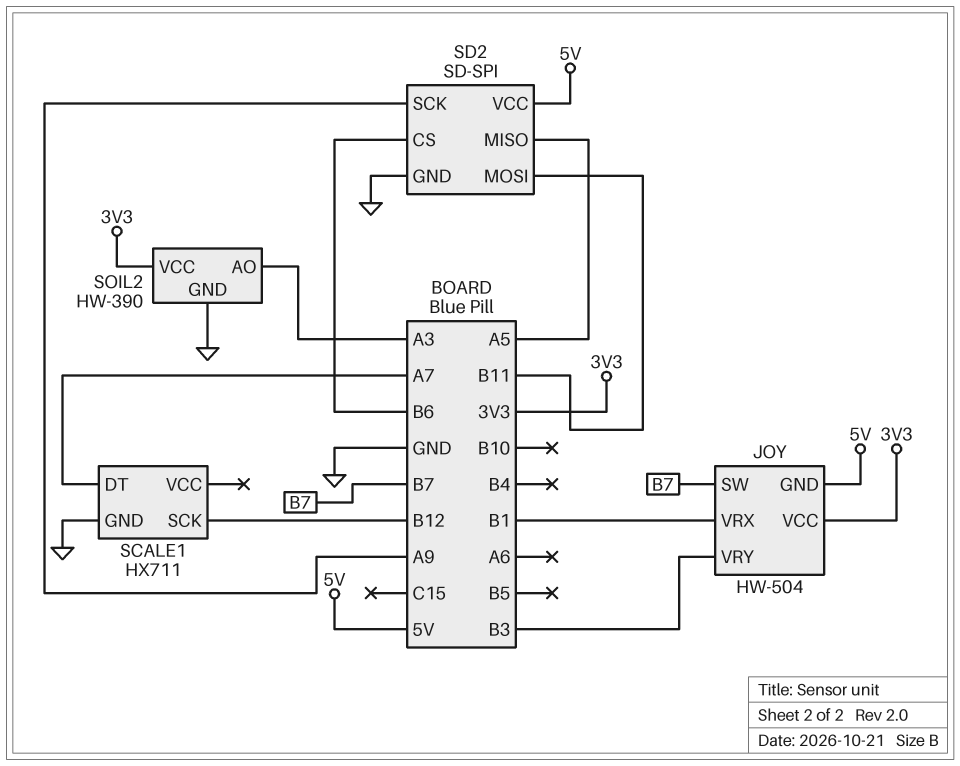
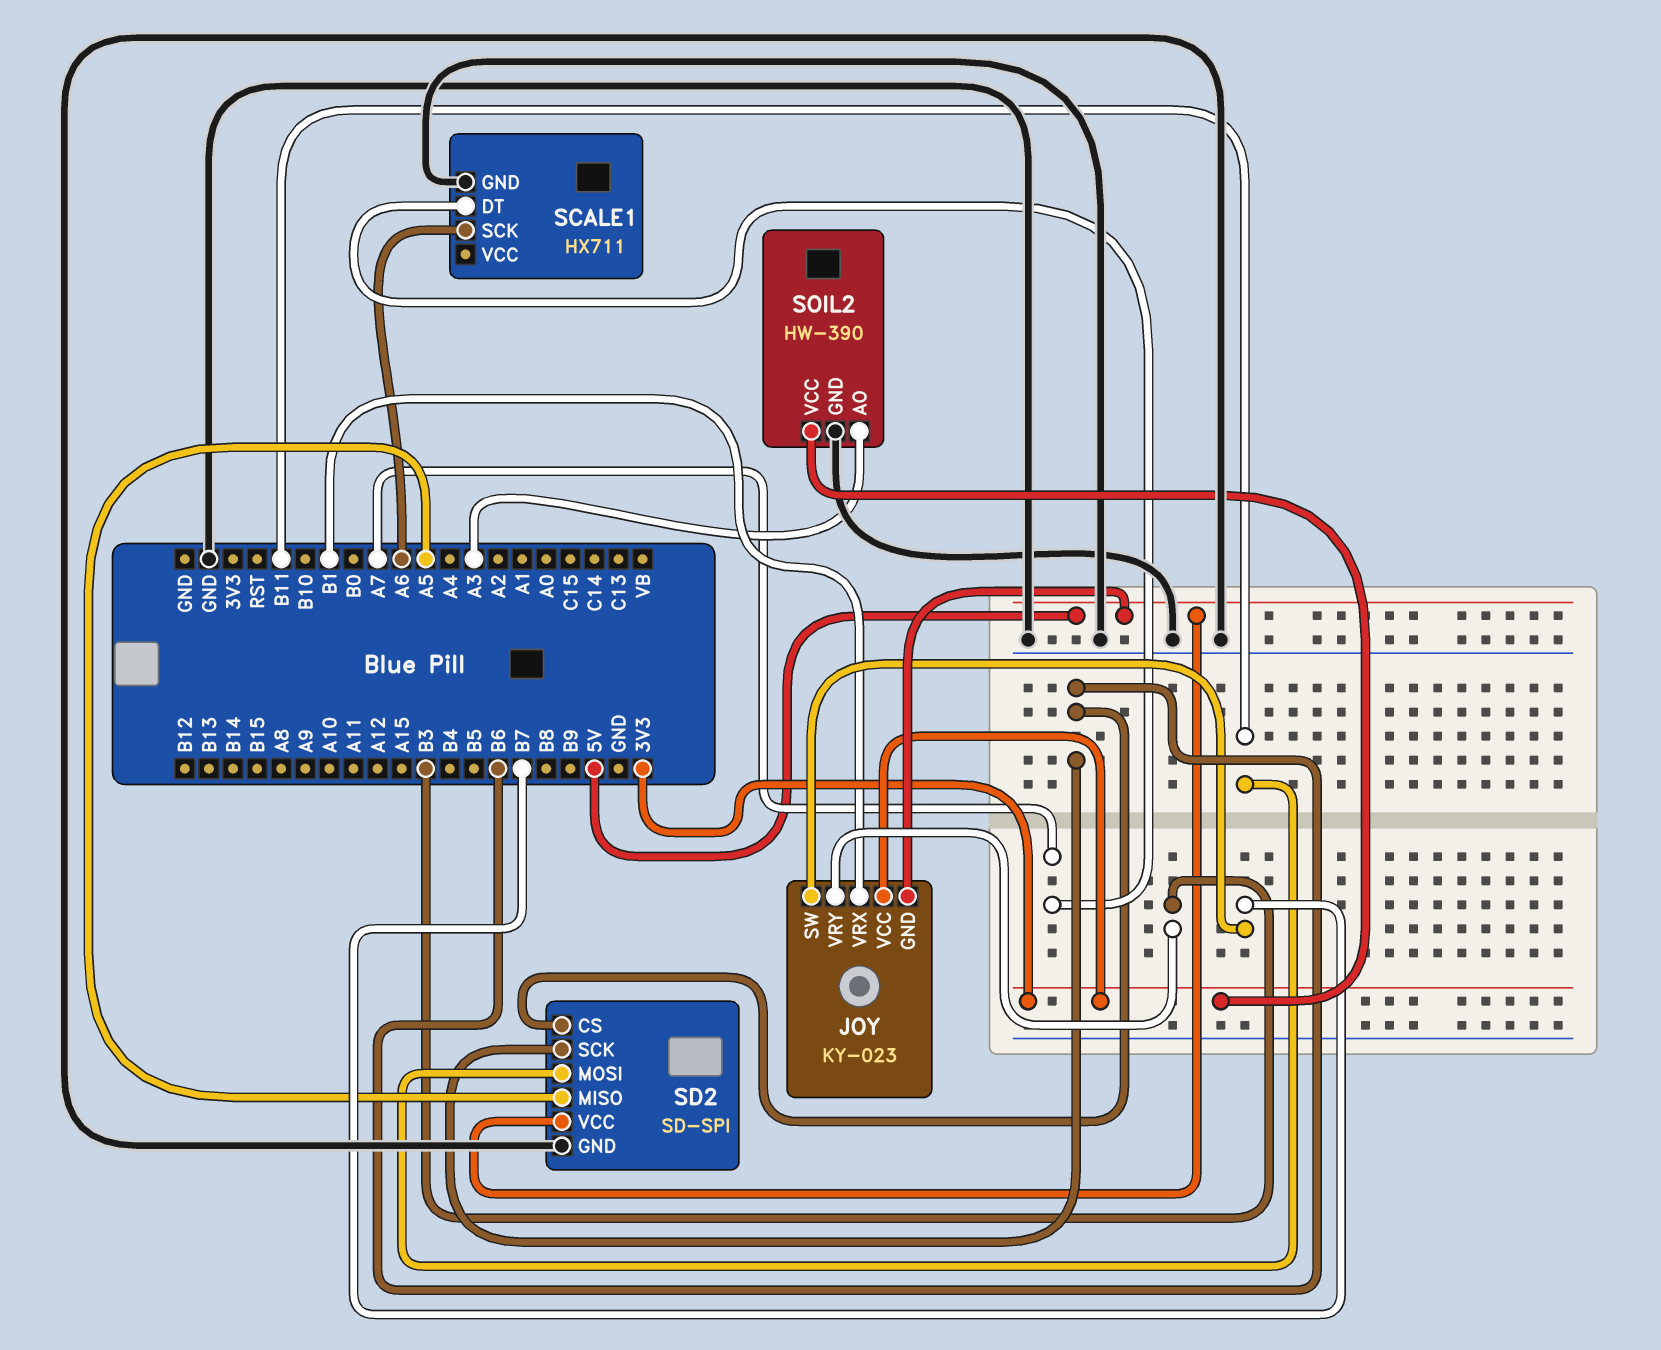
JOY: HW-504 -> KY-023
SCALE1 pin SCK: B12 -> A6
SD2 pin SCK: A9 -> B6

